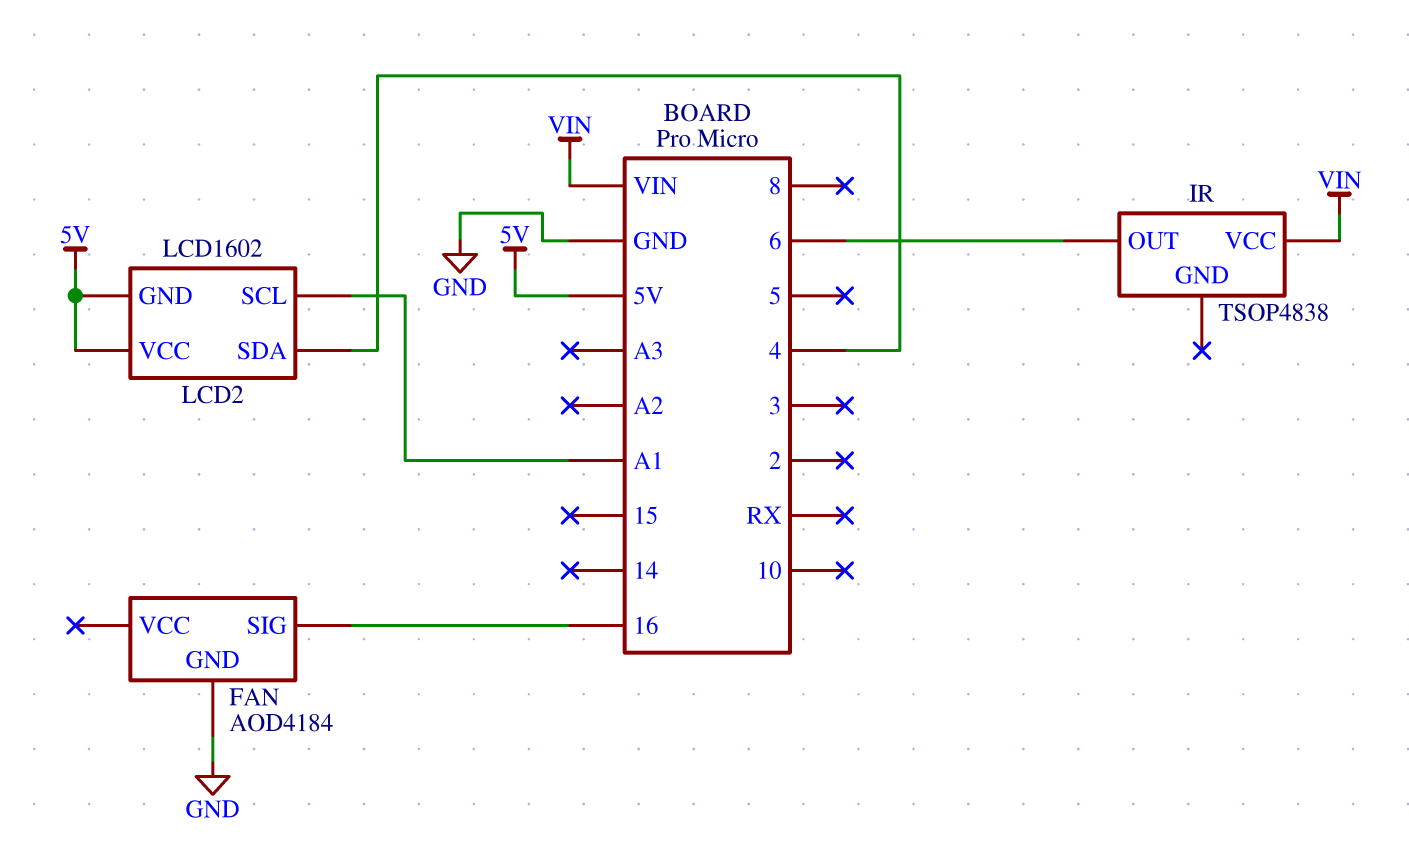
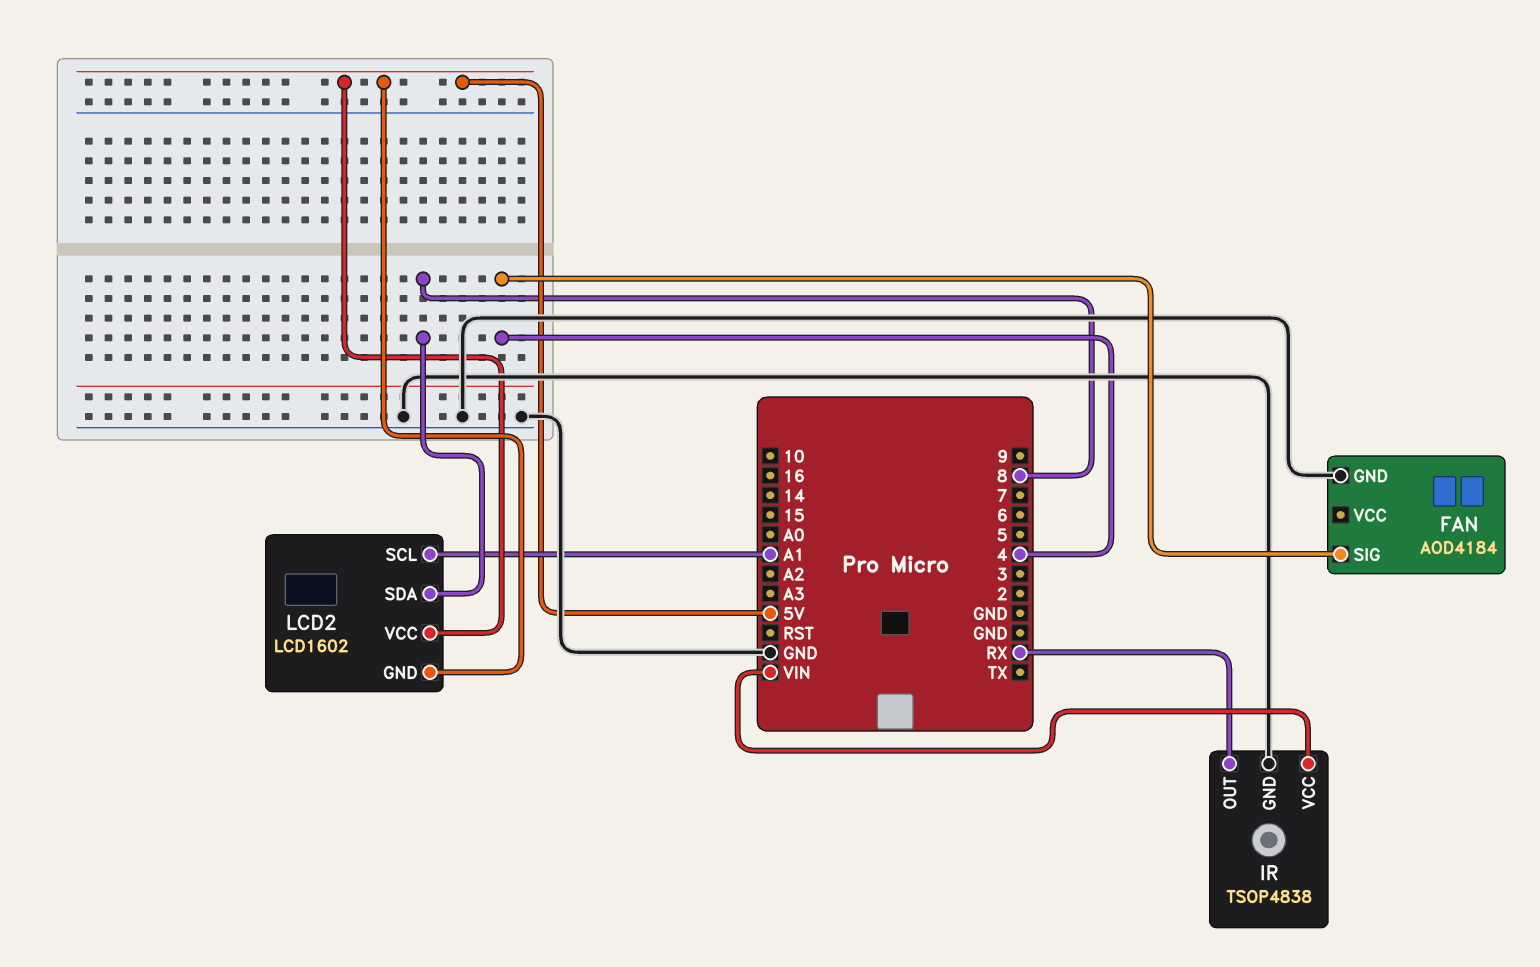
FAN pin SIG: 16 -> 4
IR pin GND: none -> GND
IR pin OUT: 6 -> RX
LCD2 pin SDA: 4 -> 8

